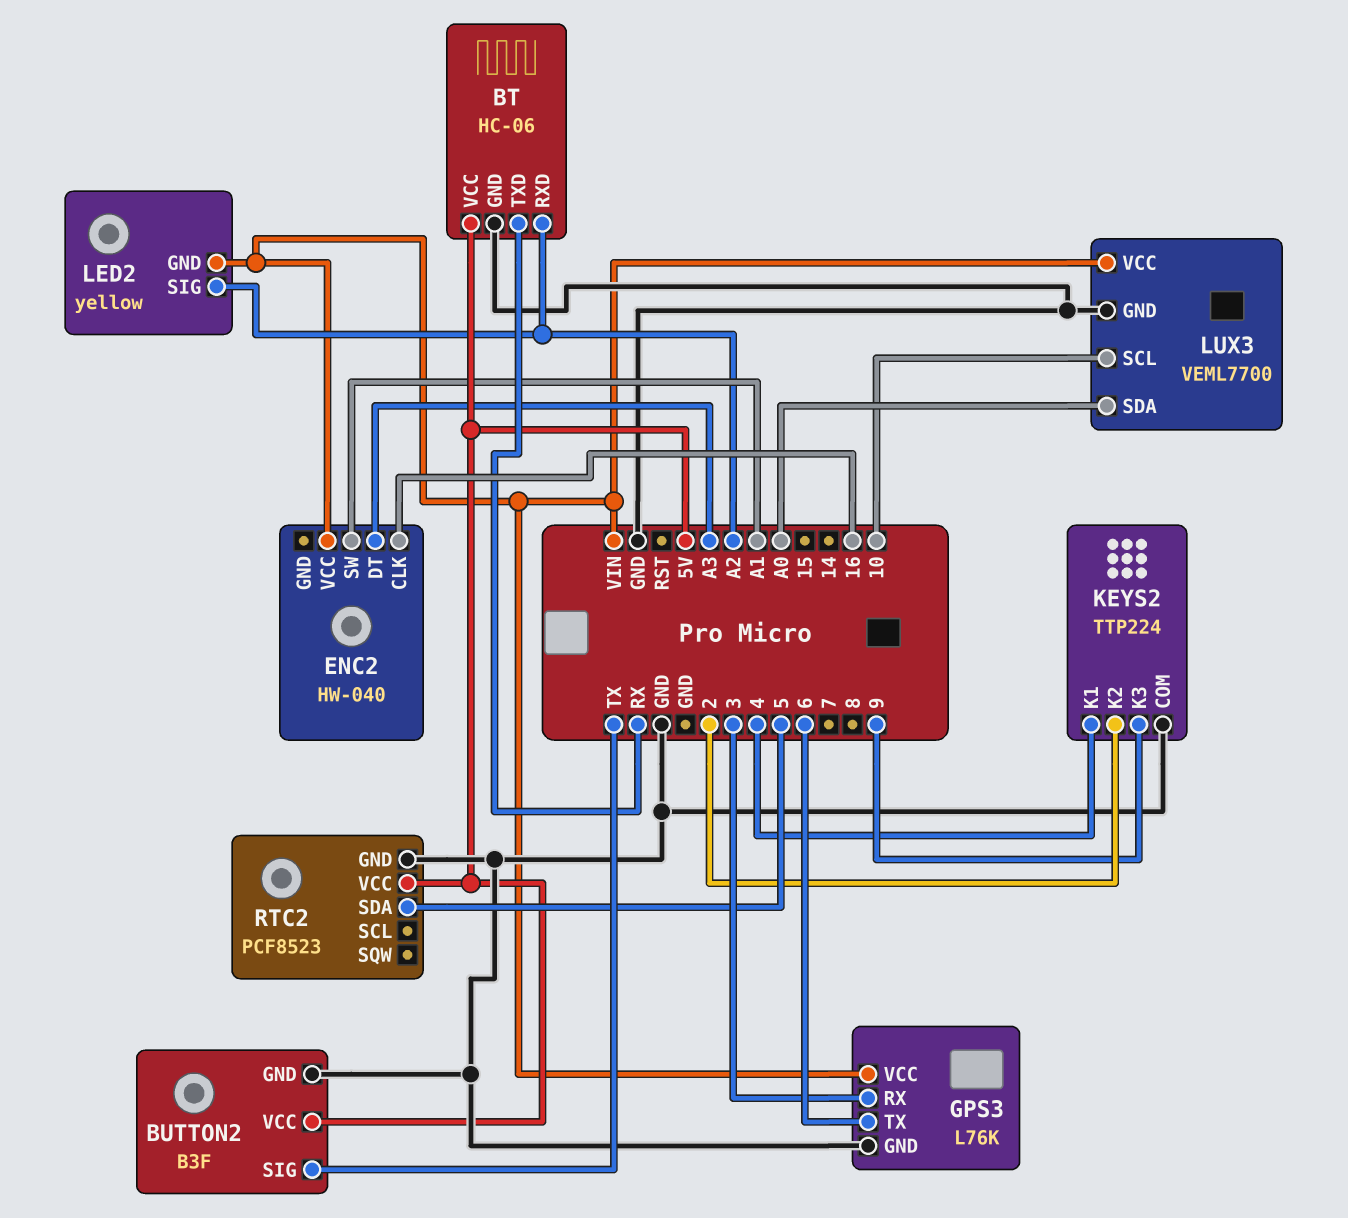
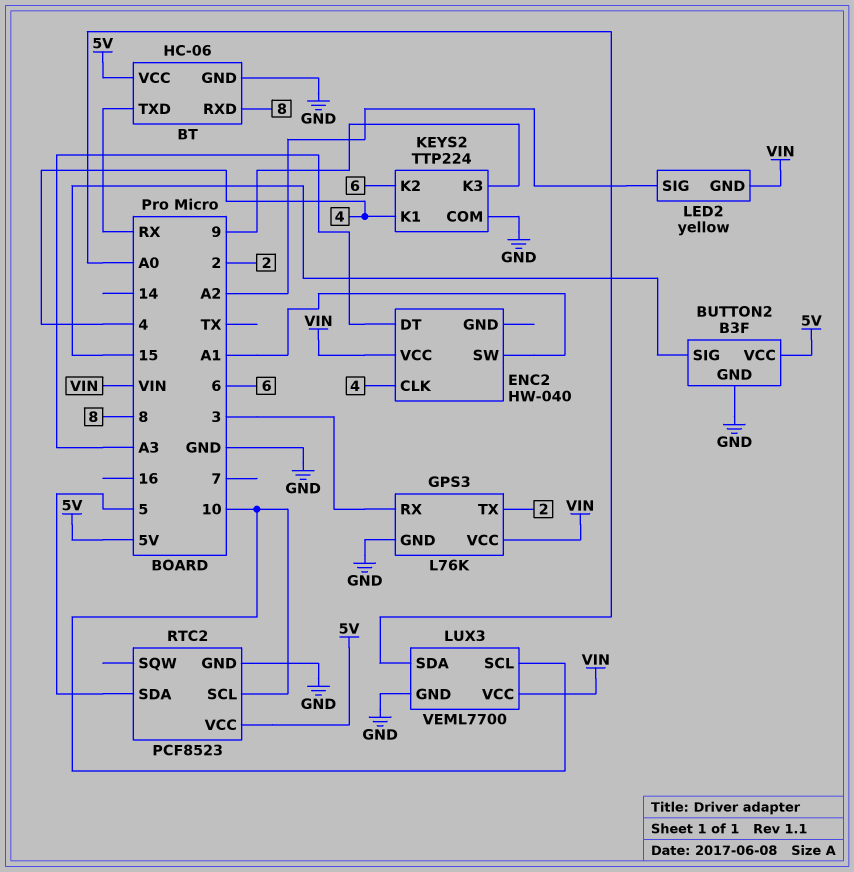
BT pin RXD: A2 -> 8
BUTTON2 pin SIG: TX -> 15
ENC2 pin CLK: 16 -> 4
GPS3 pin TX: 6 -> 2
KEYS2 pin K2: 2 -> 6
RTC2 pin SCL: none -> 10

